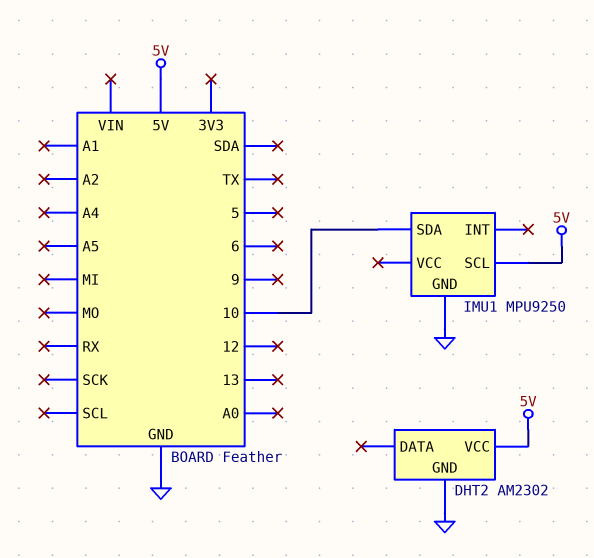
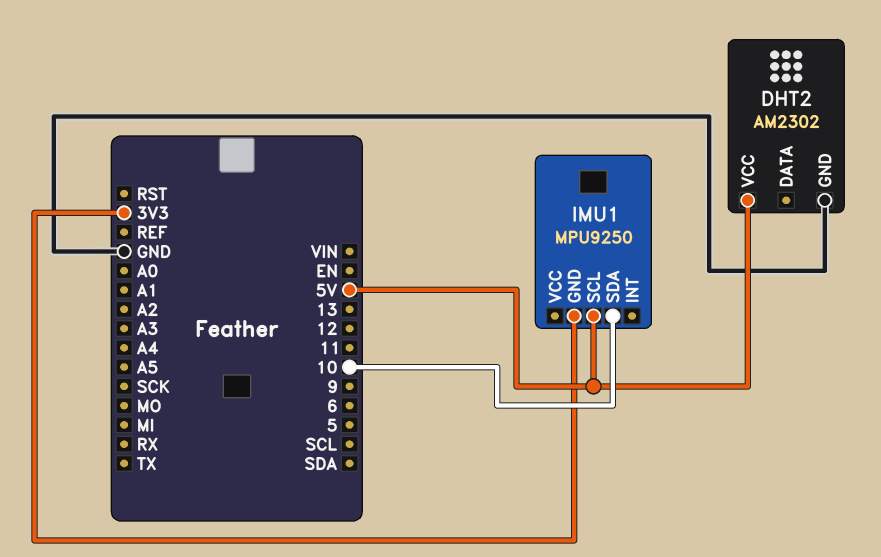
IMU1 pin GND: GND -> 3V3

